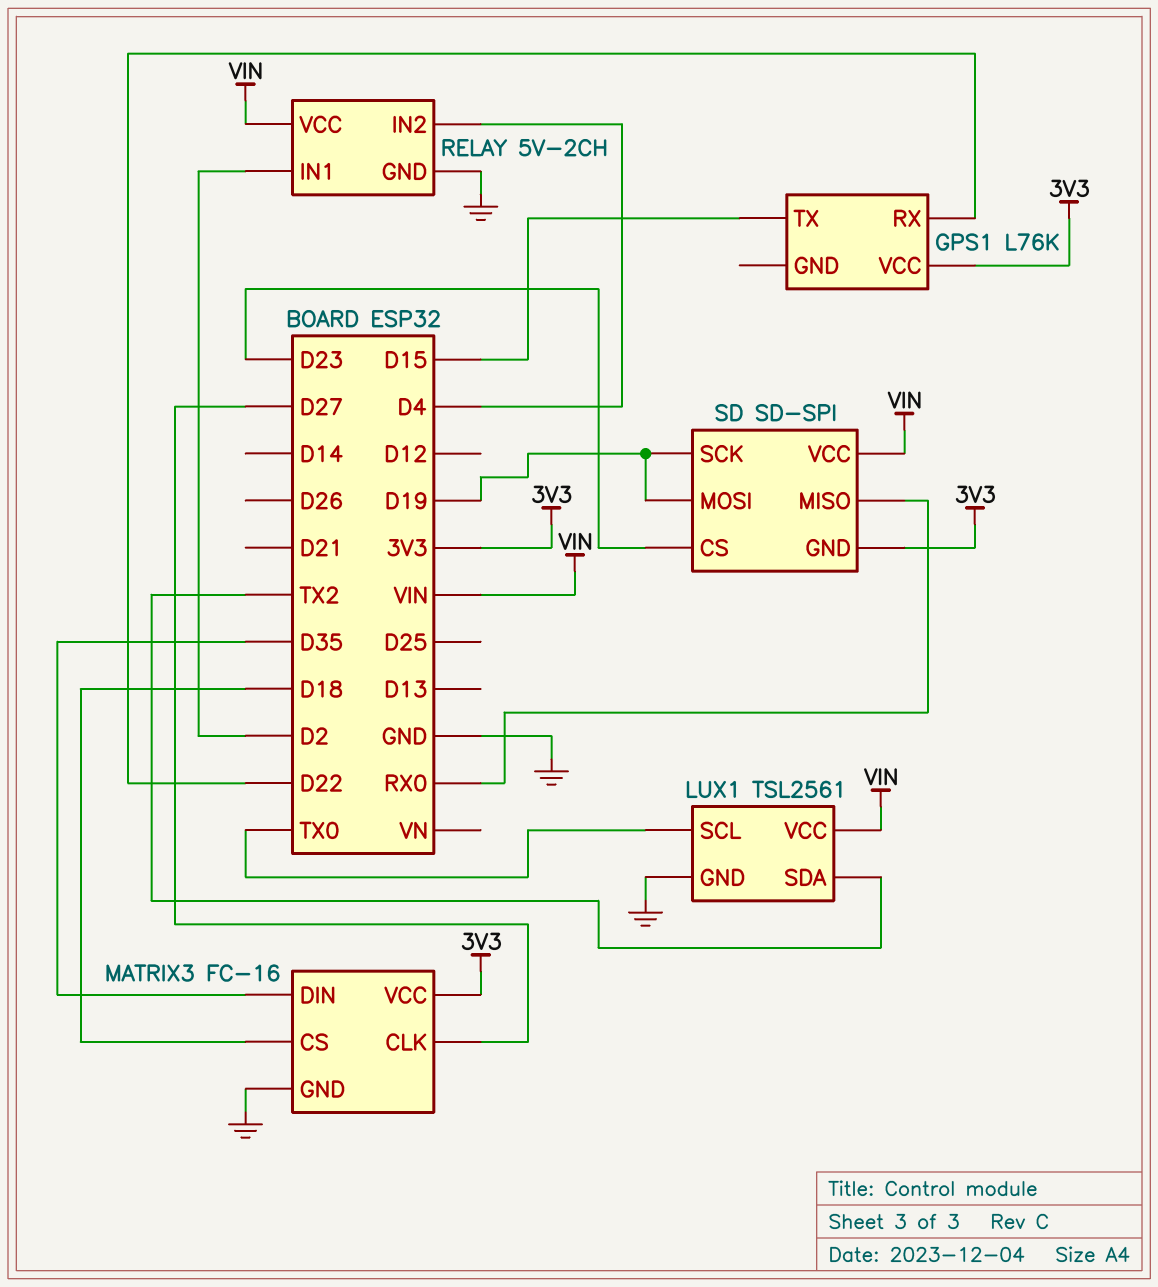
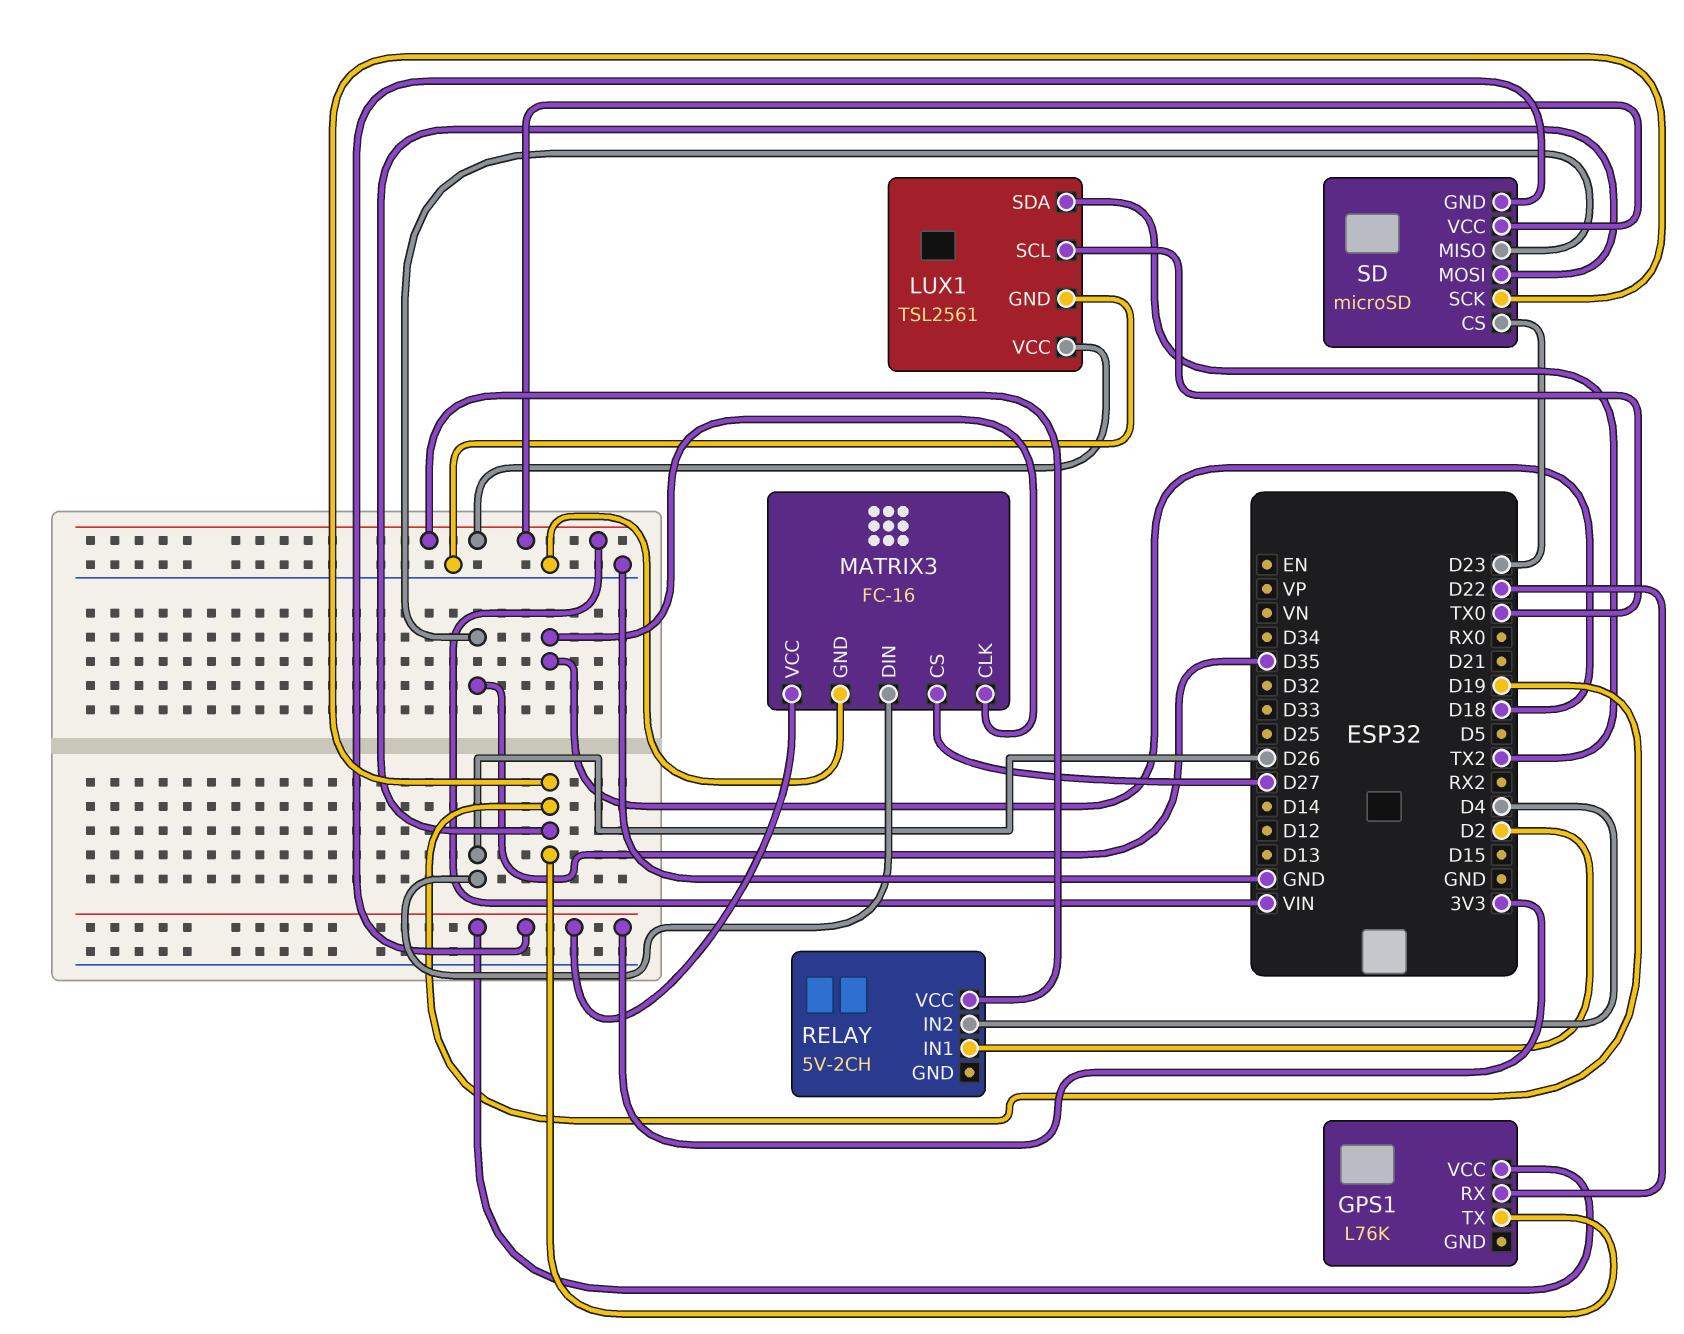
GPS1 pin TX: D15 -> D19
MATRIX3 pin CLK: D27 -> D18
MATRIX3 pin CS: D18 -> D27
MATRIX3 pin DIN: D35 -> D26
RELAY pin GND: GND -> none
SD: SD-SPI -> microSD
SD pin MISO: RX0 -> D35

